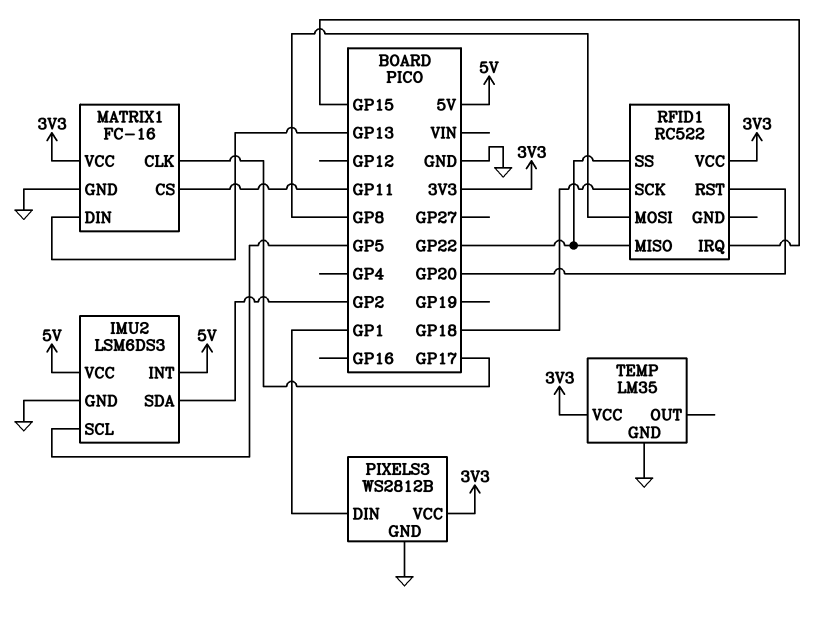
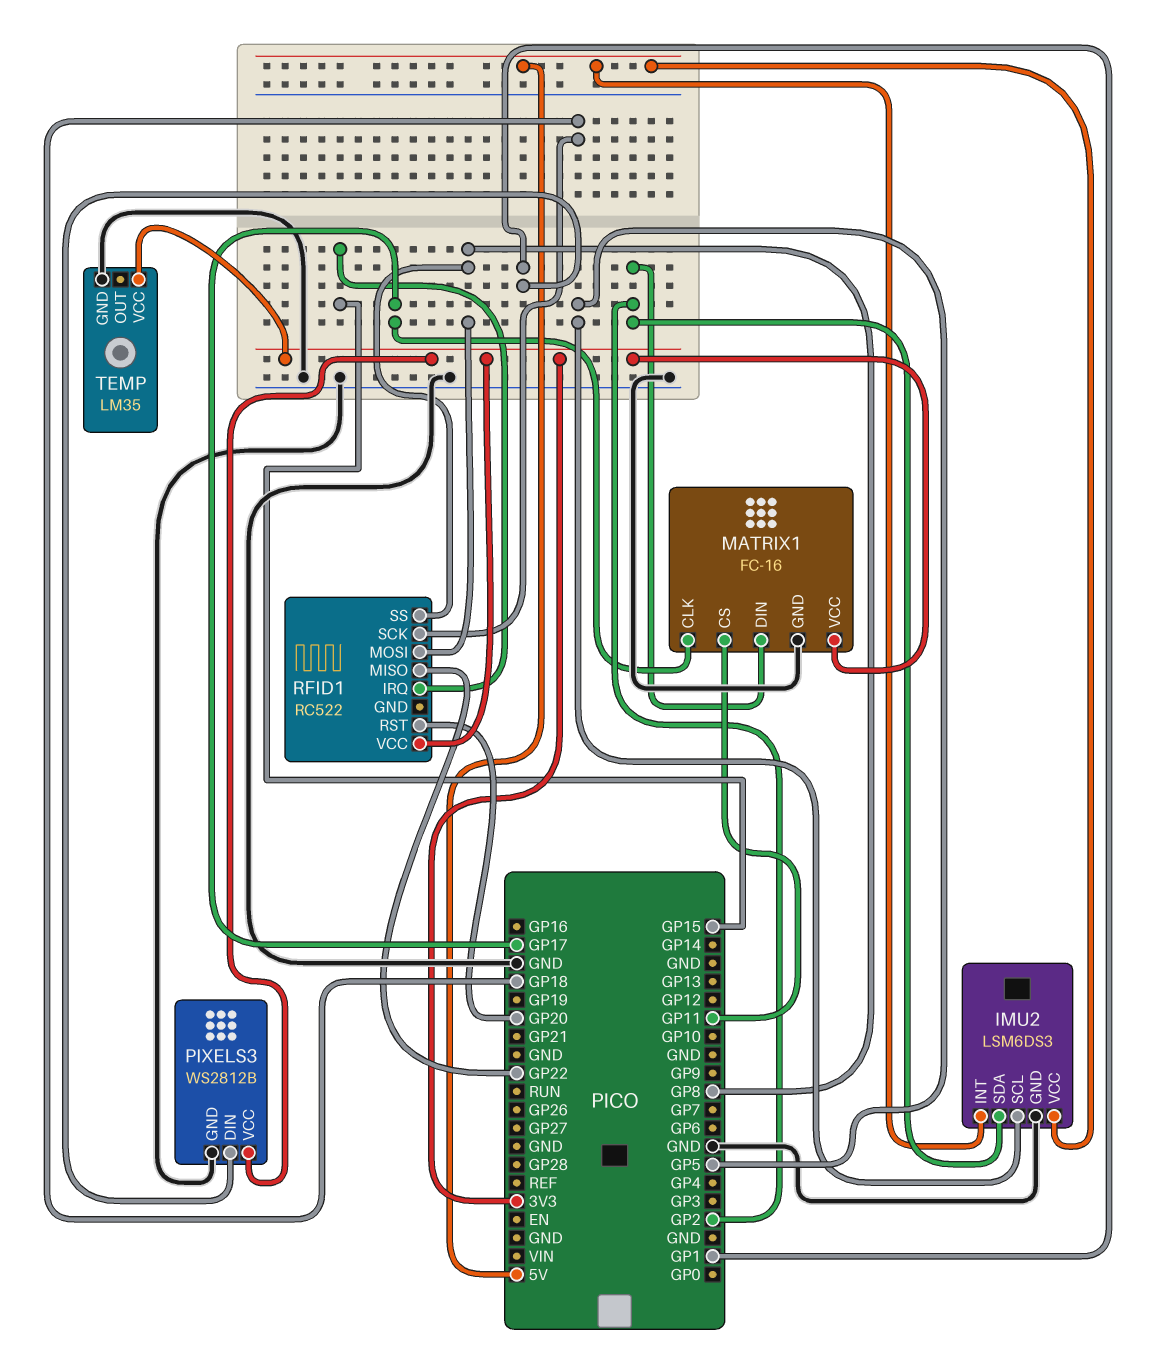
MATRIX1 pin DIN: GP13 -> GP2
RFID1 pin SS: GP22 -> GP8

